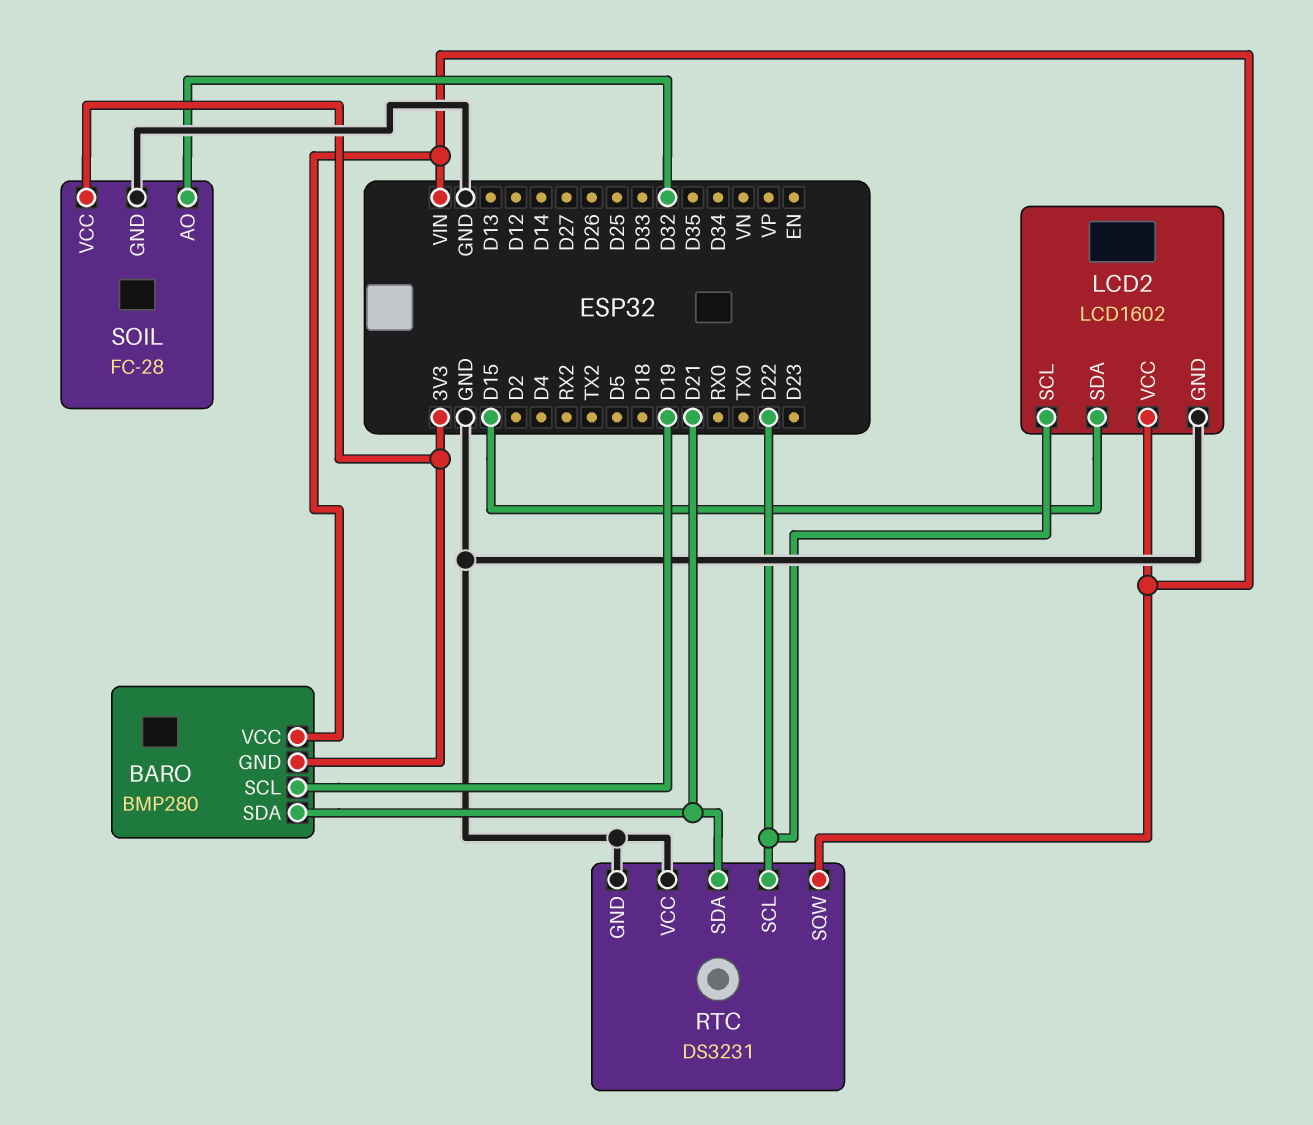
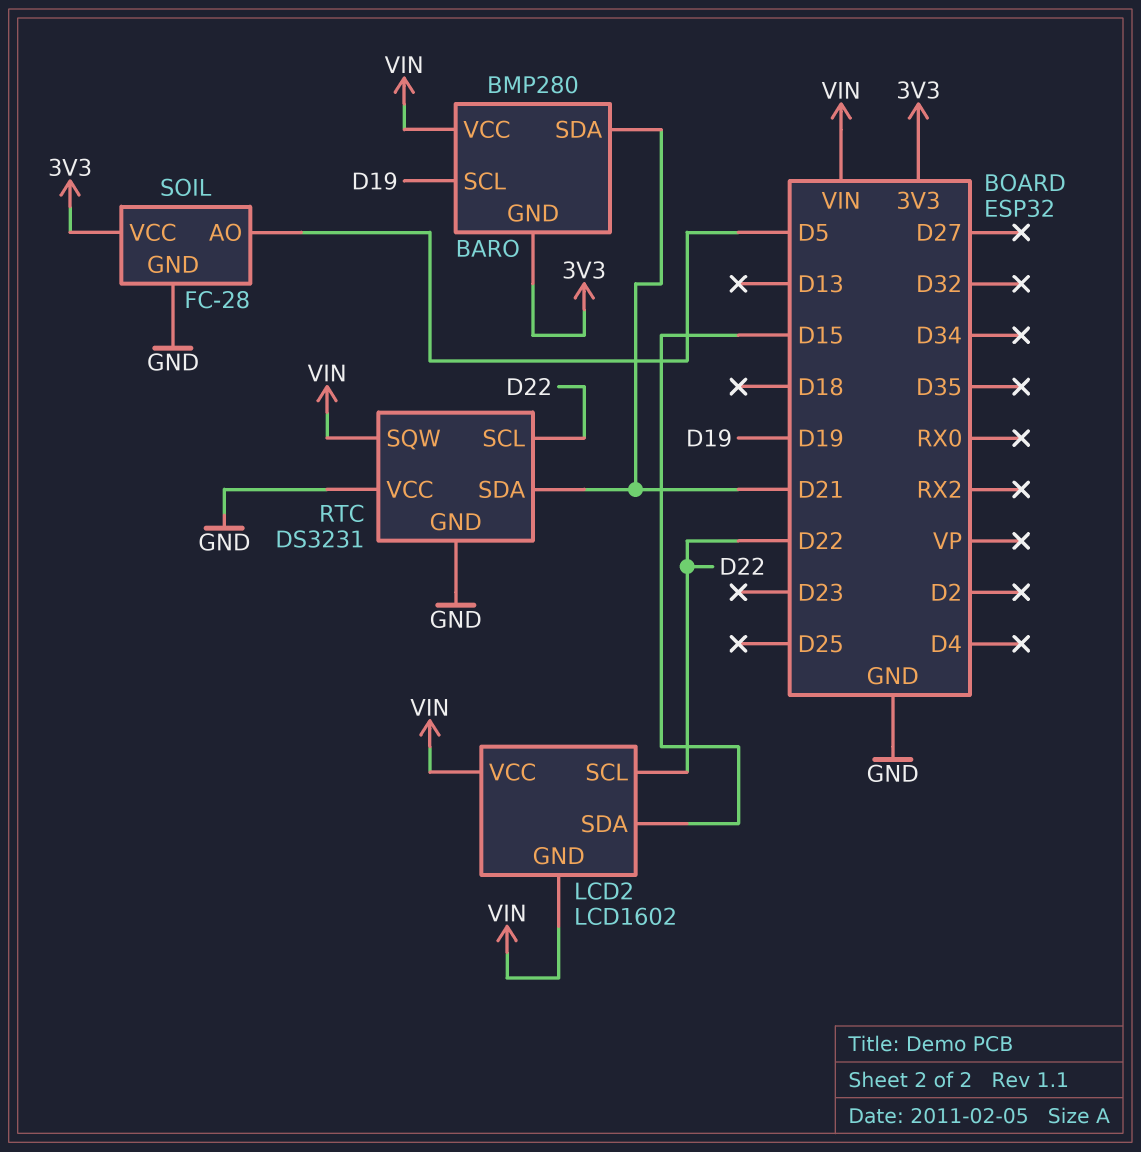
LCD2 pin GND: GND -> VIN
SOIL pin AO: D32 -> D5

